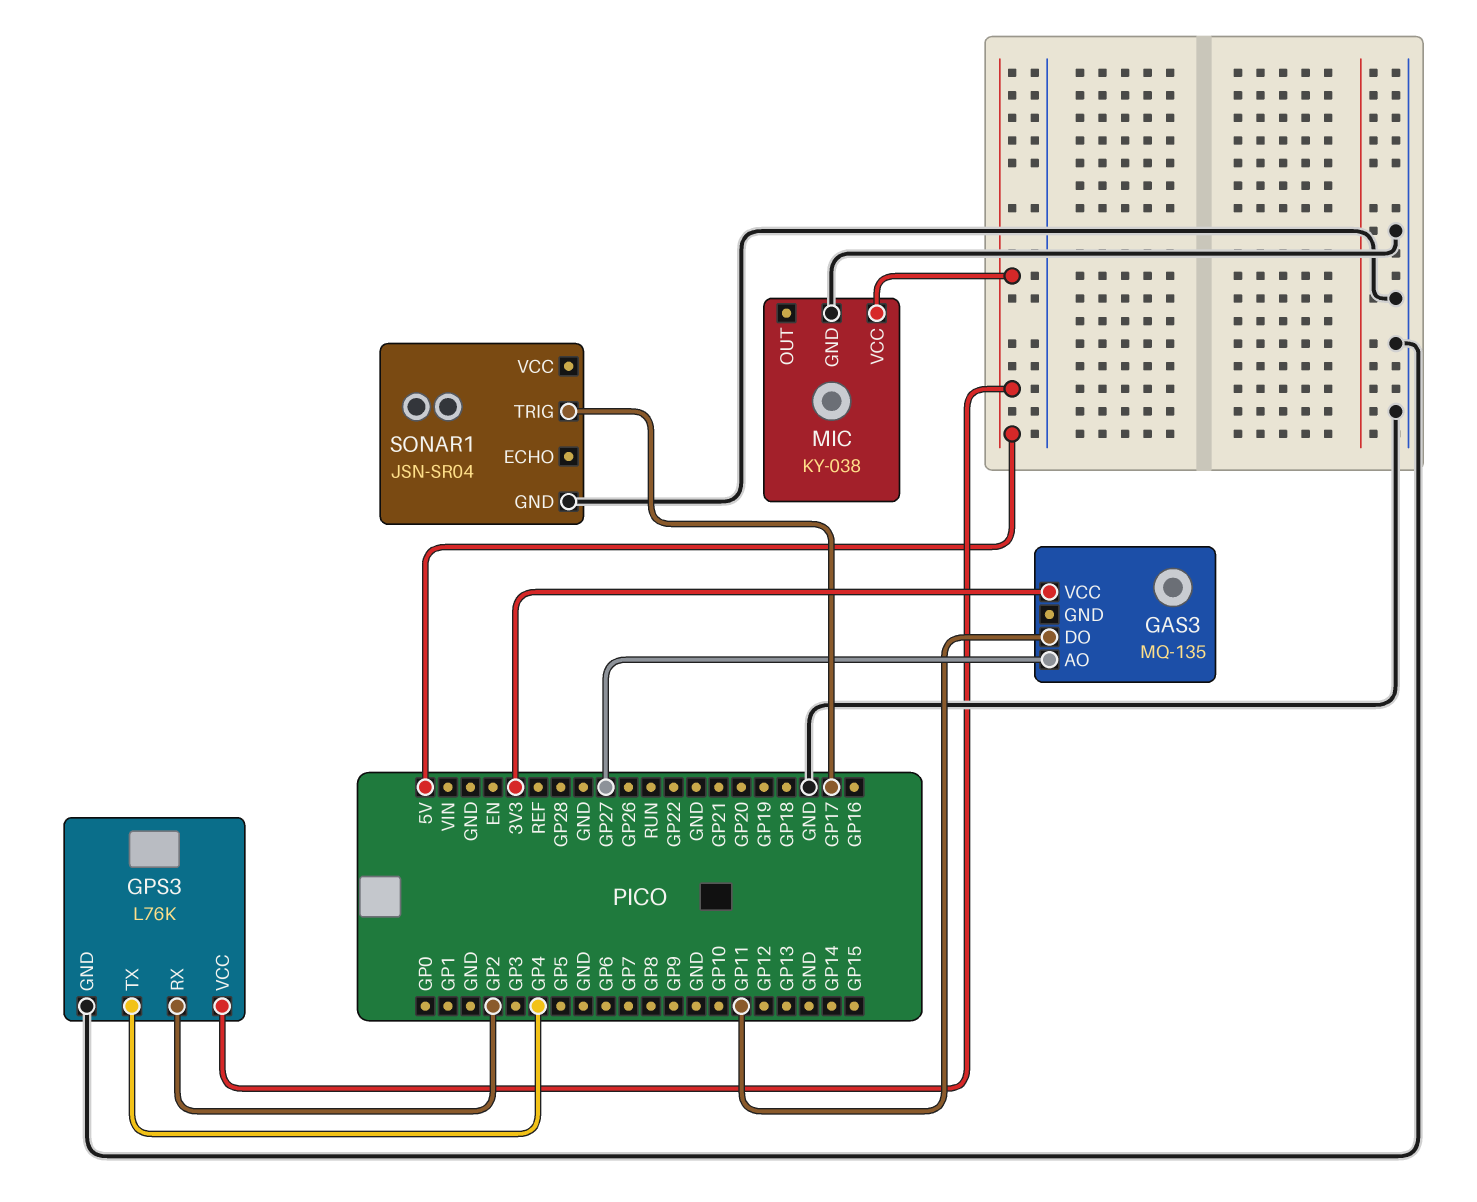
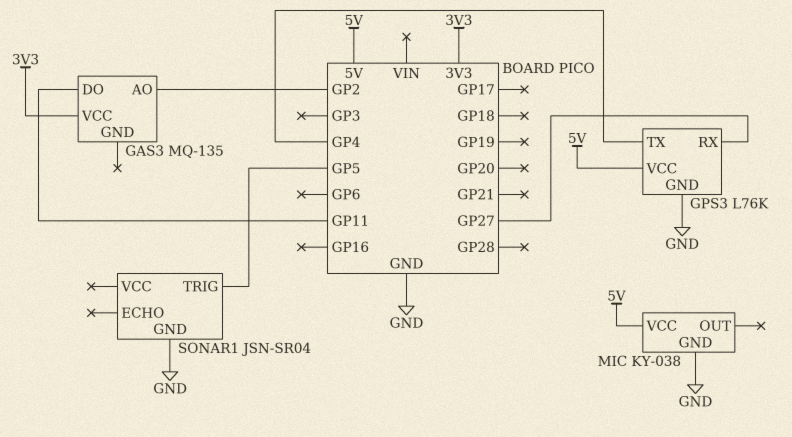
GAS3 pin AO: GP27 -> GP2
GPS3 pin RX: GP2 -> GP27
SONAR1 pin TRIG: GP17 -> GP5

